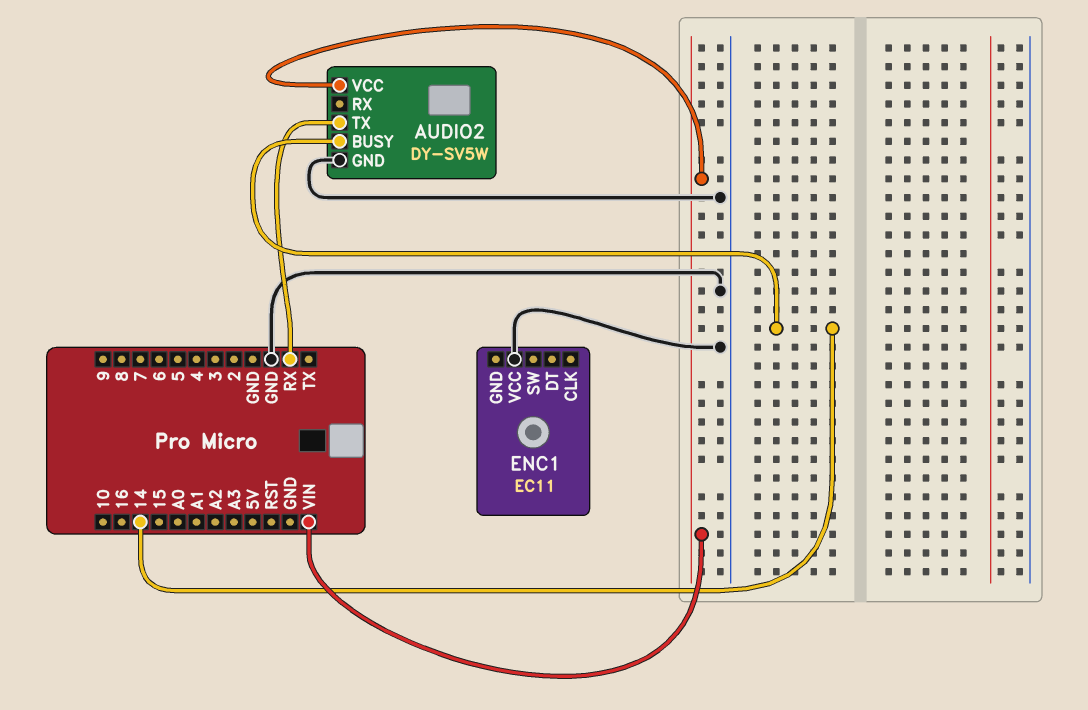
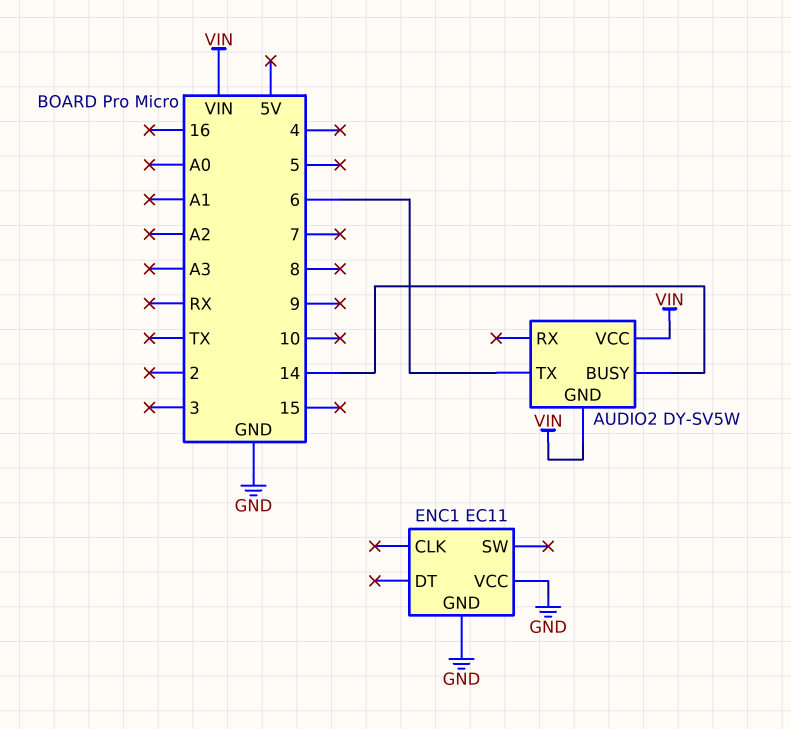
AUDIO2 pin GND: GND -> VIN
AUDIO2 pin TX: RX -> 6
ENC1 pin GND: none -> GND

